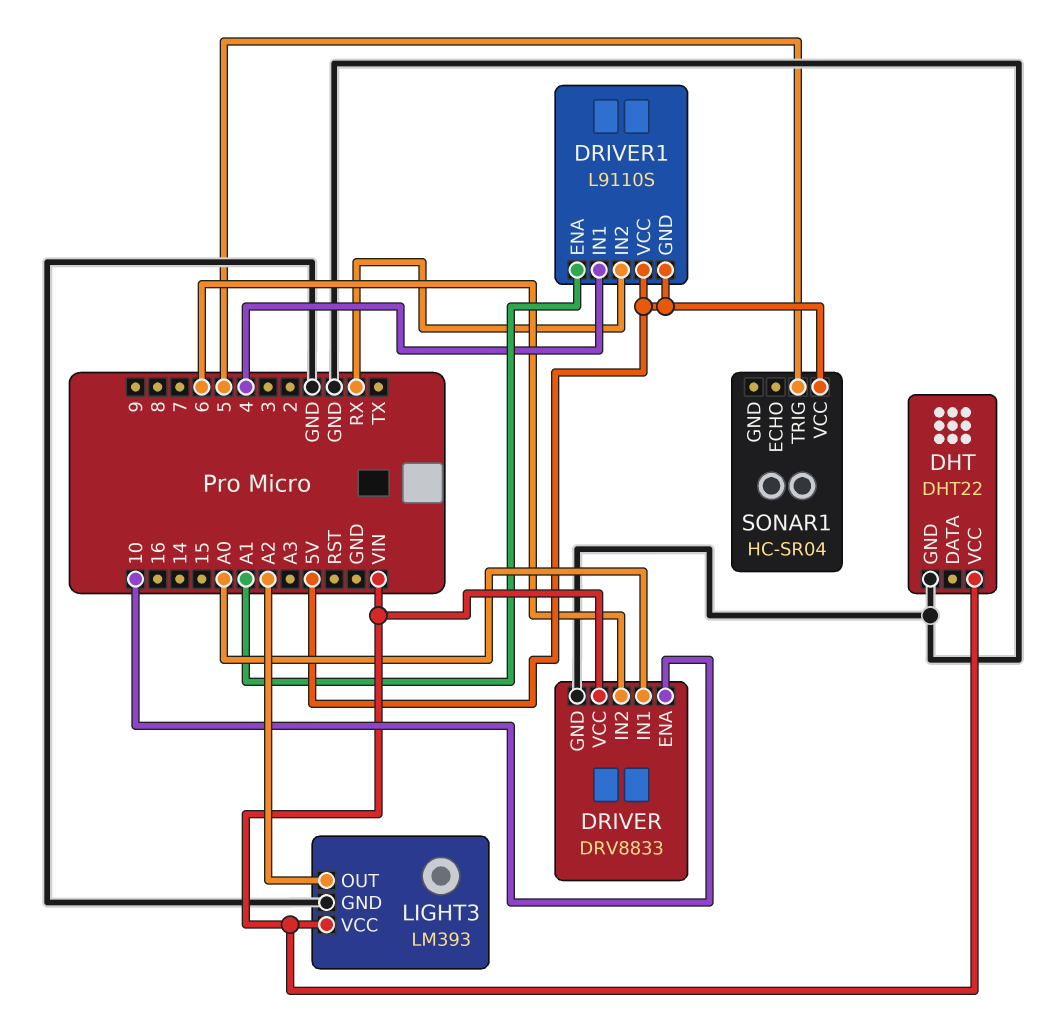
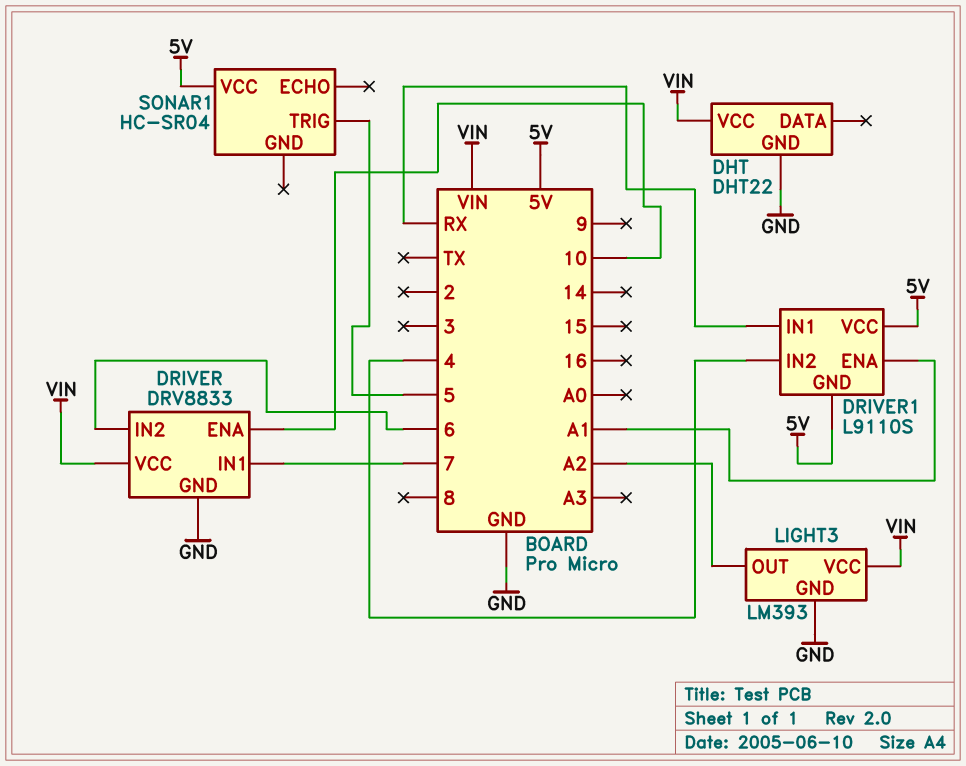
DRIVER pin IN1: A0 -> 7
DRIVER1 pin IN1: 4 -> RX
DRIVER1 pin IN2: RX -> 4

